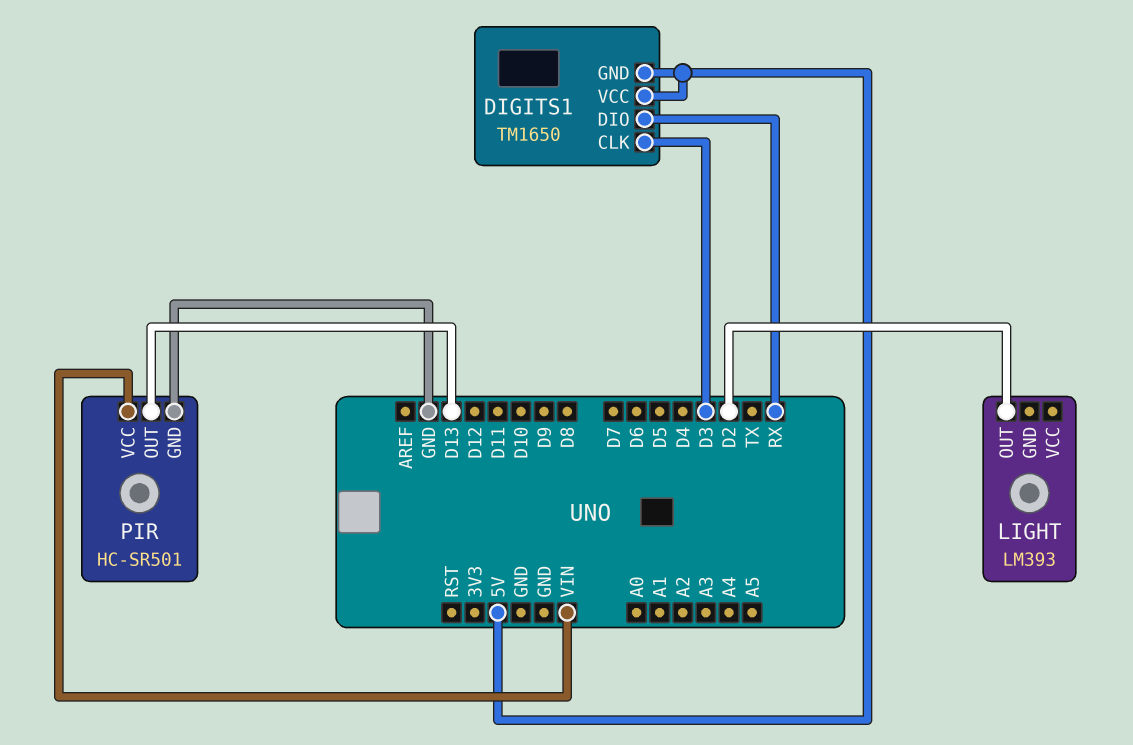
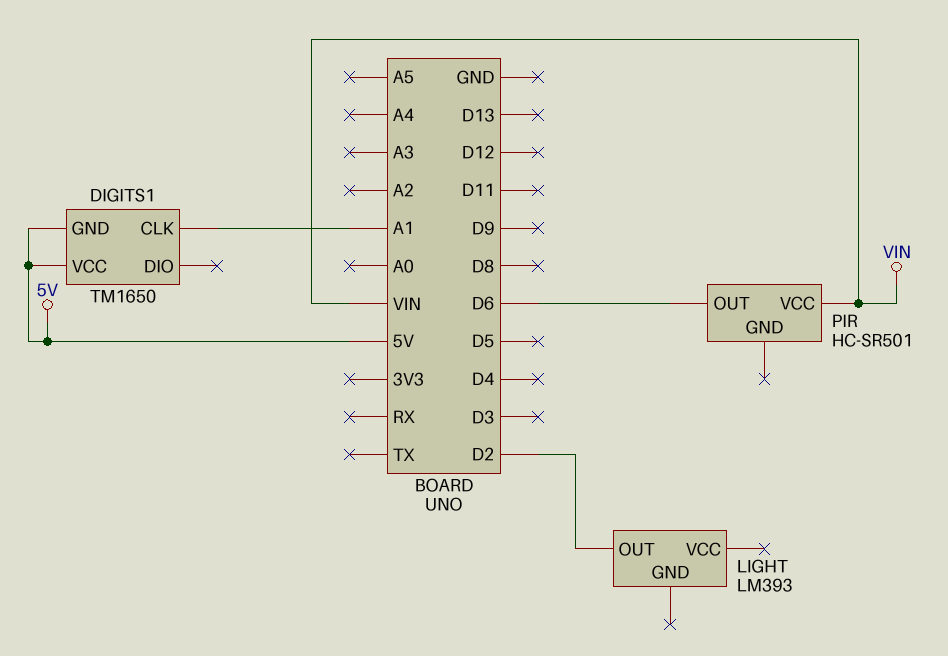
DIGITS1 pin CLK: D3 -> A1
DIGITS1 pin DIO: RX -> none
PIR pin GND: GND -> none
PIR pin OUT: D13 -> D6

